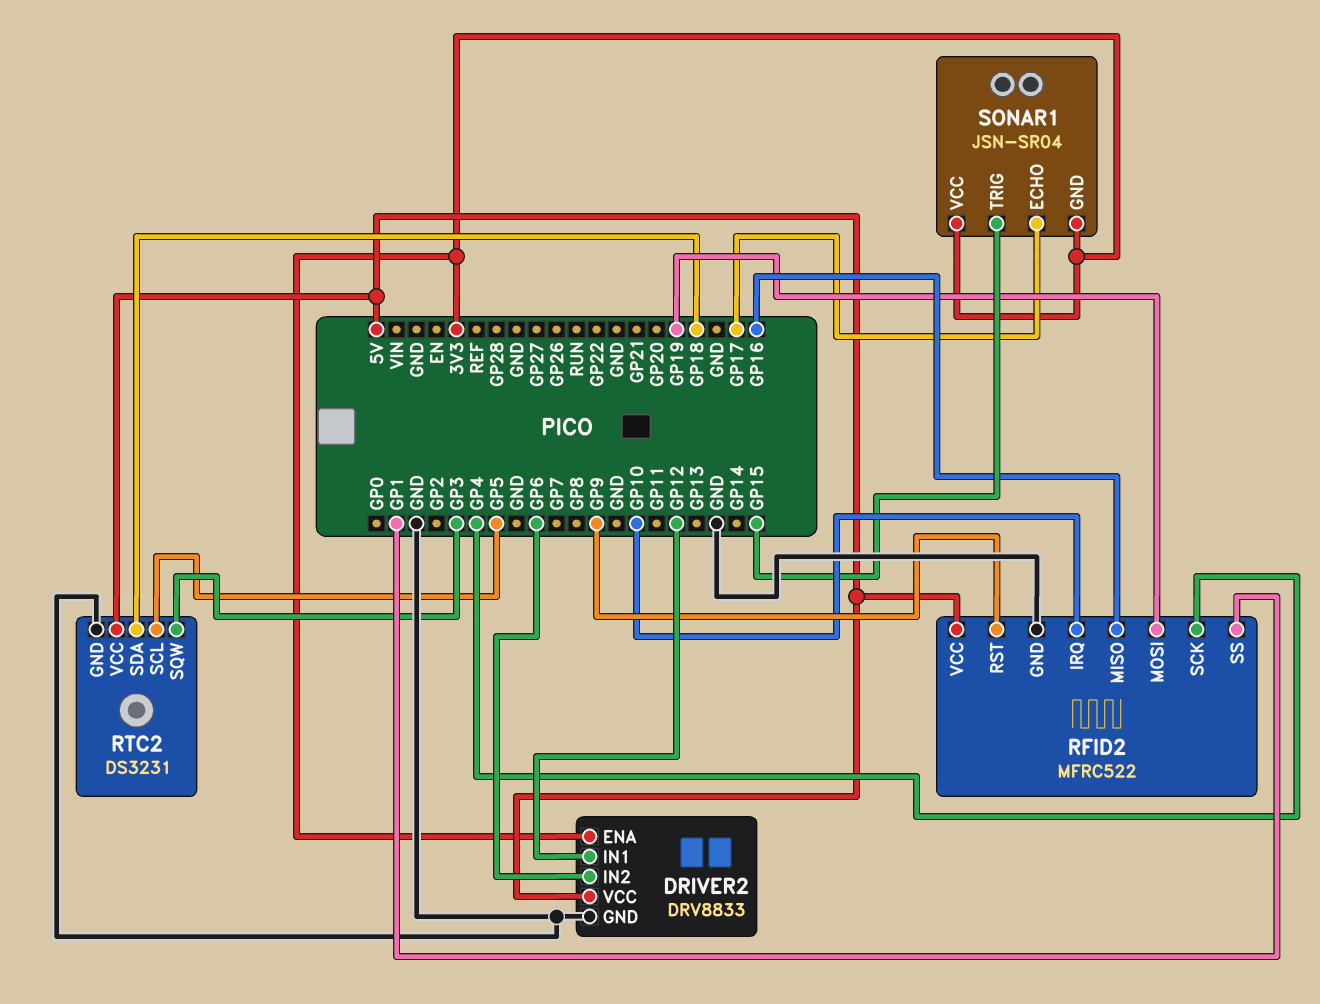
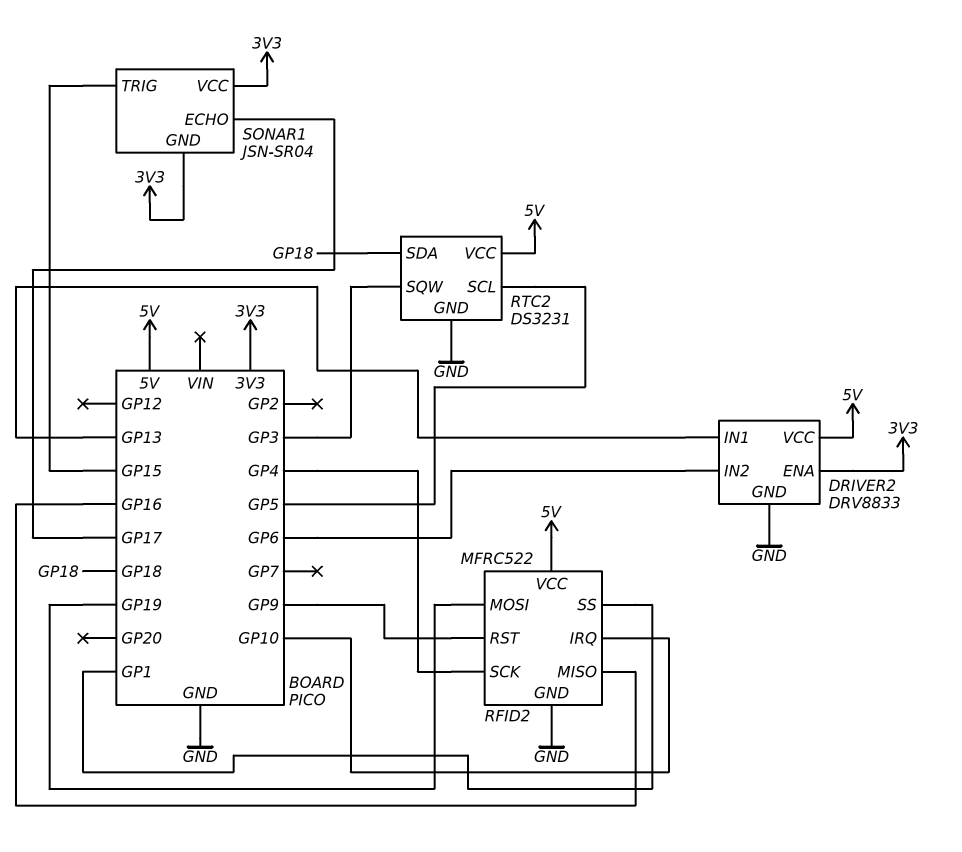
DRIVER2 pin IN1: GP12 -> GP13

